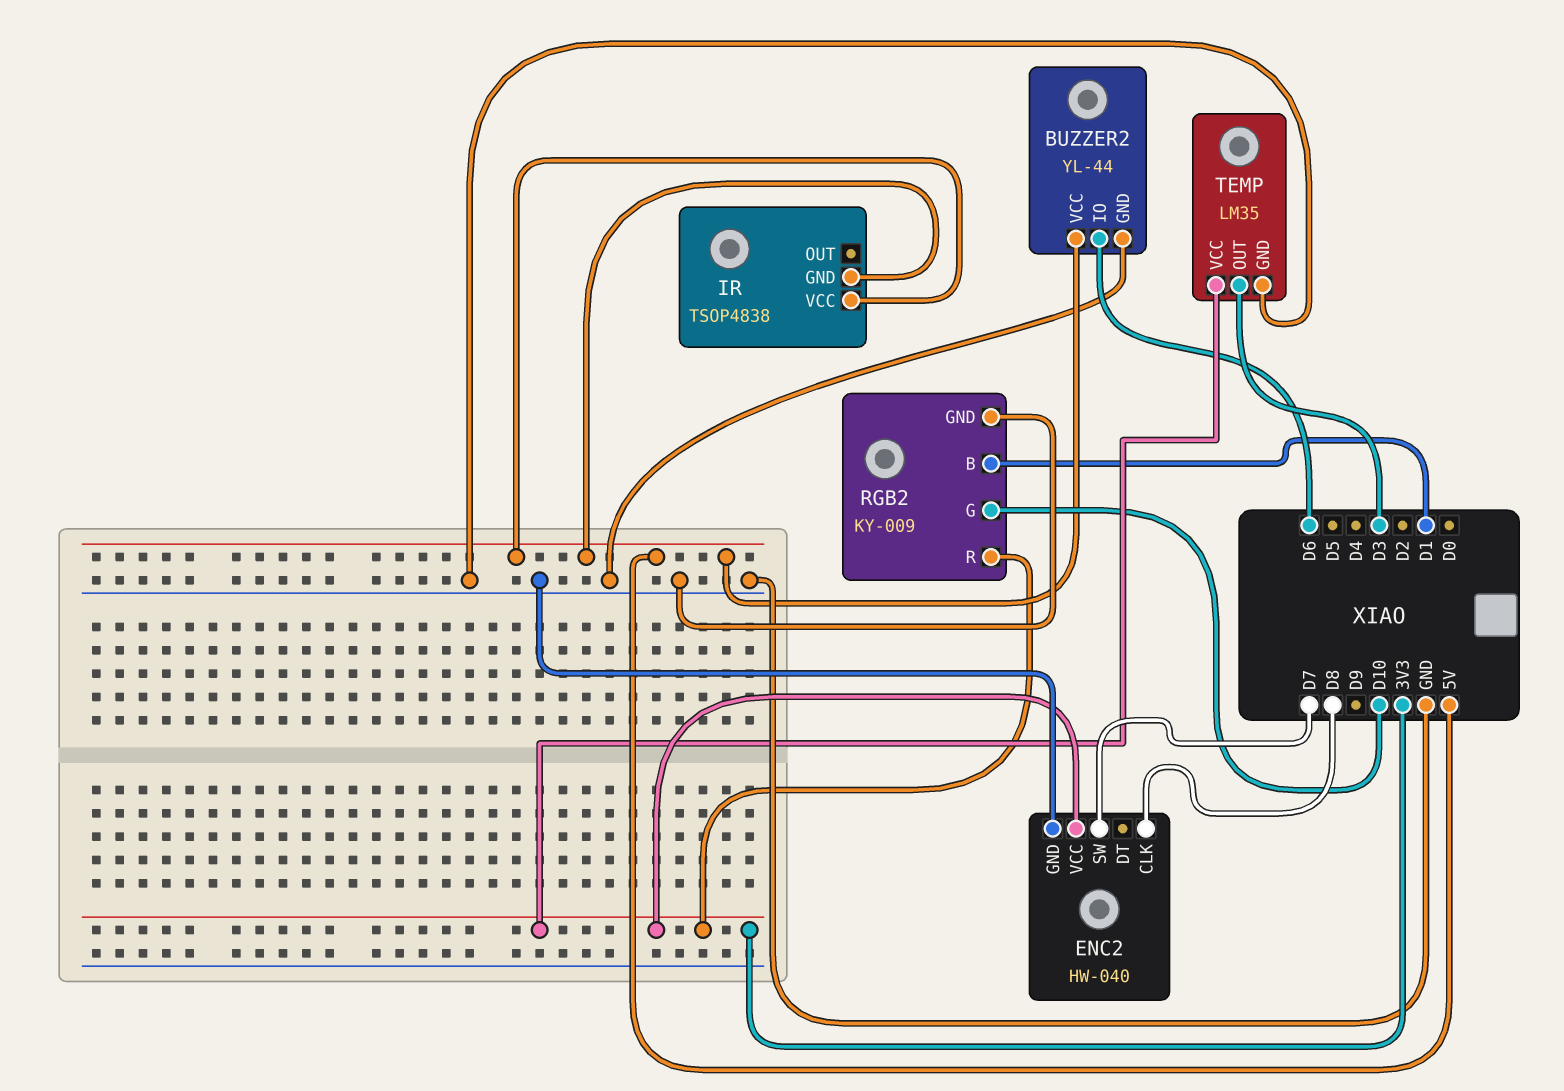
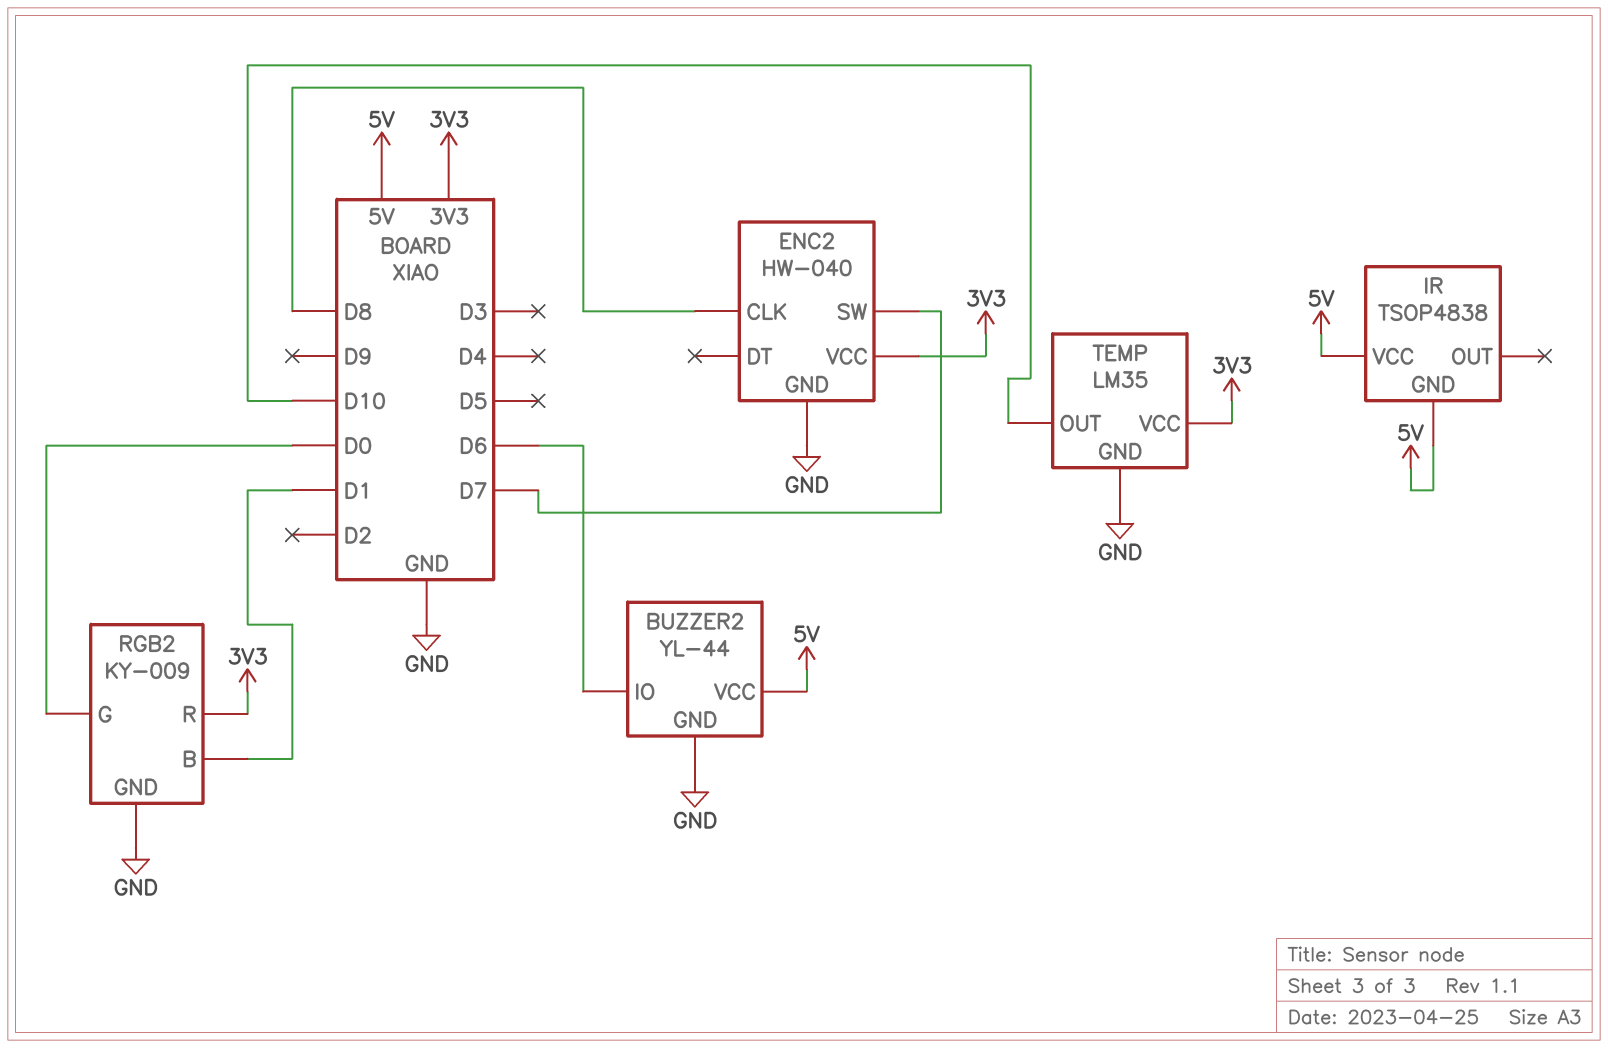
RGB2 pin G: D10 -> D0
TEMP pin OUT: D3 -> D10

